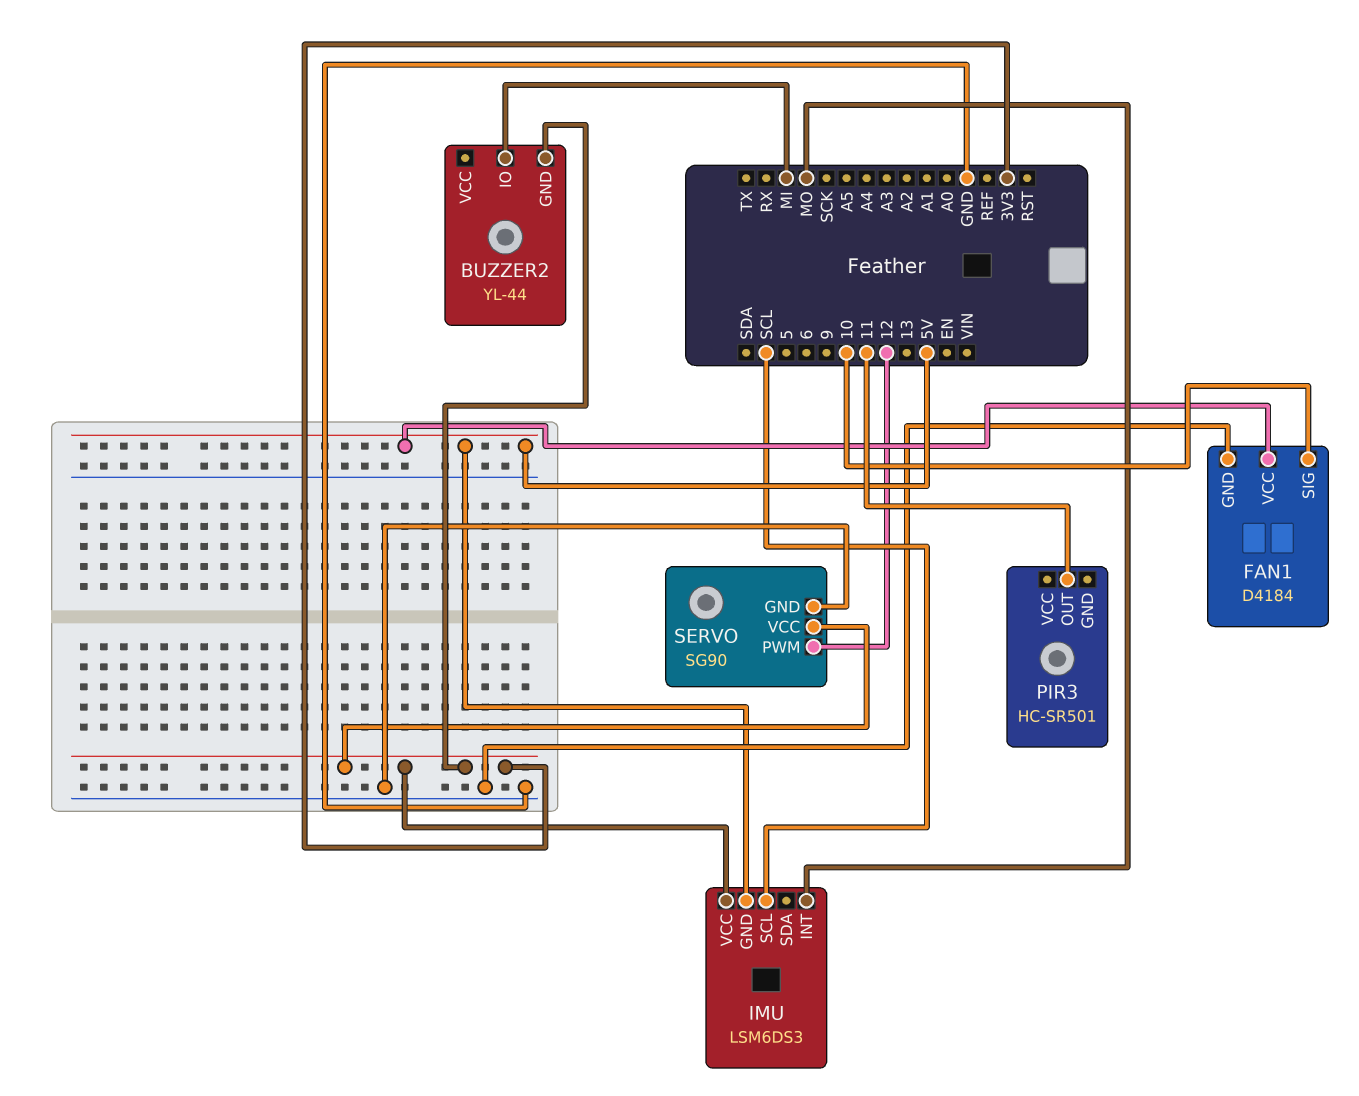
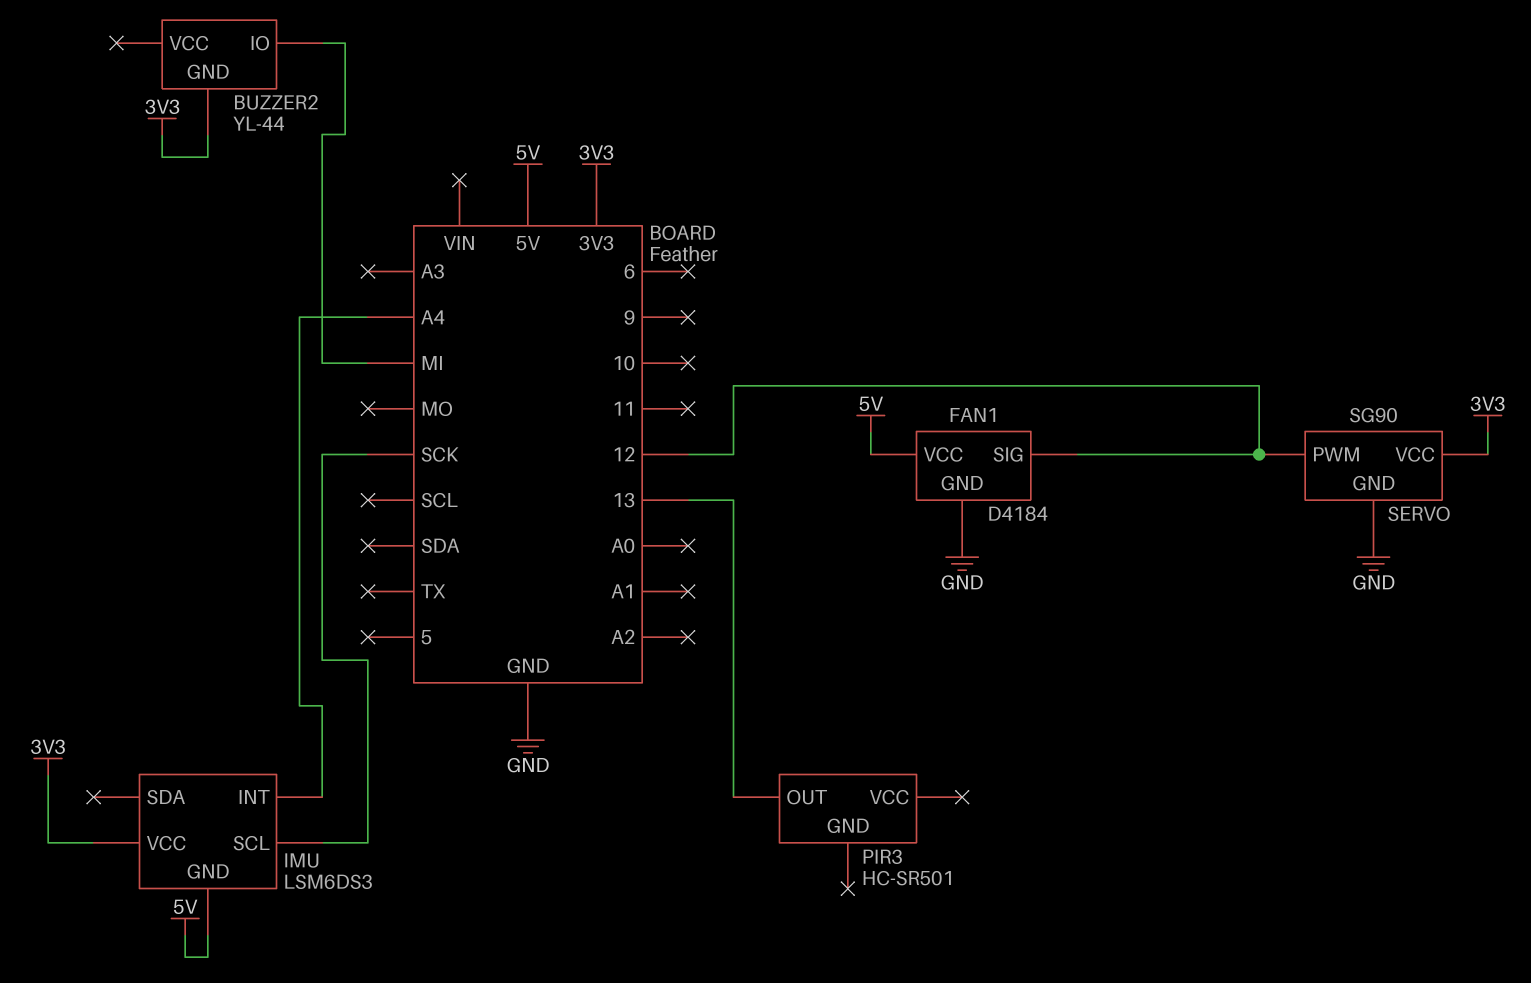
FAN1 pin SIG: 10 -> 12
IMU pin INT: MO -> A4
IMU pin SCL: SCL -> SCK
PIR3 pin OUT: 11 -> 13

